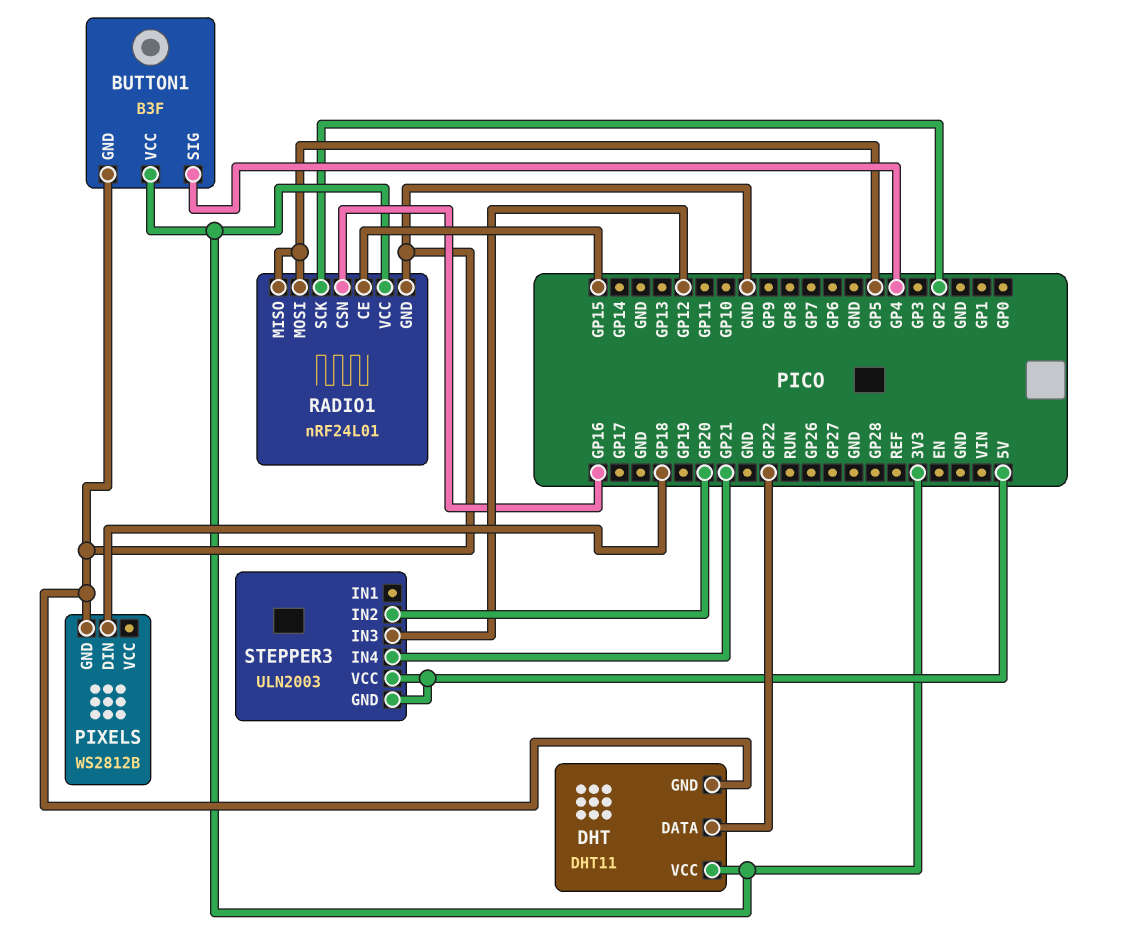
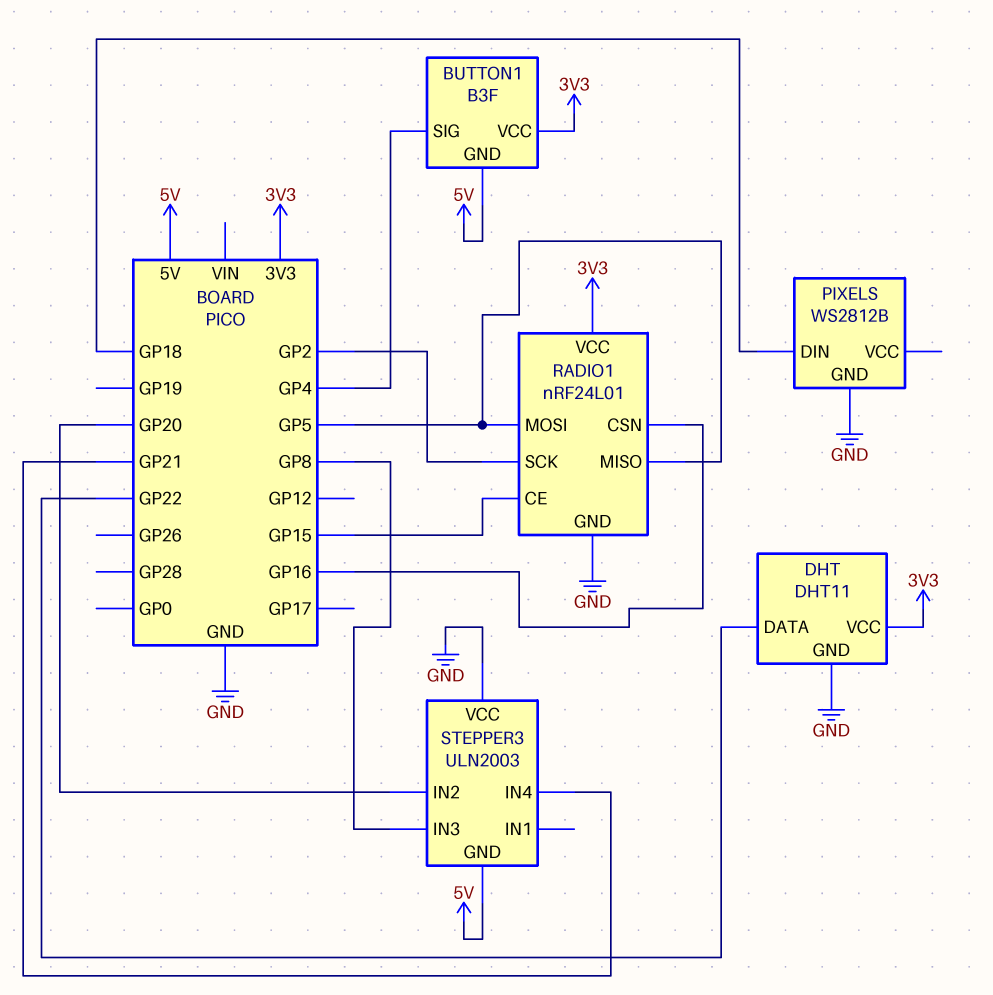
BUTTON1 pin GND: GND -> 5V
STEPPER3 pin IN3: GP12 -> GP8
STEPPER3 pin VCC: 5V -> GND

